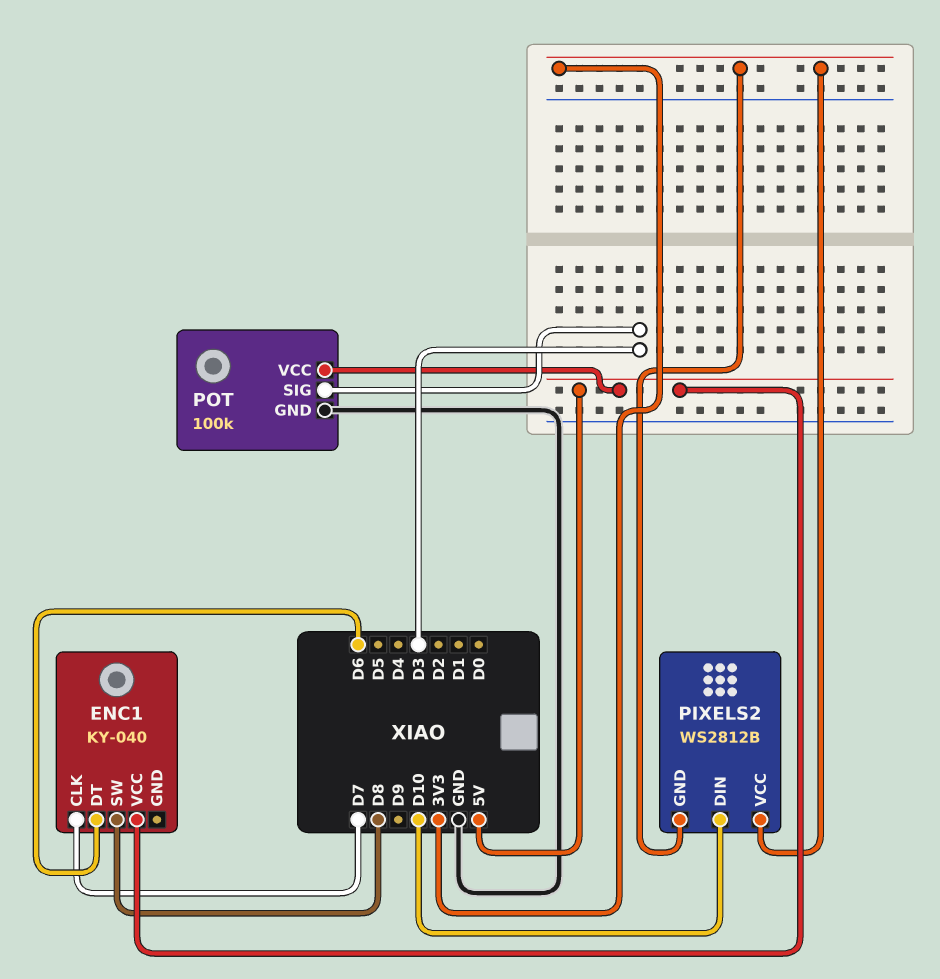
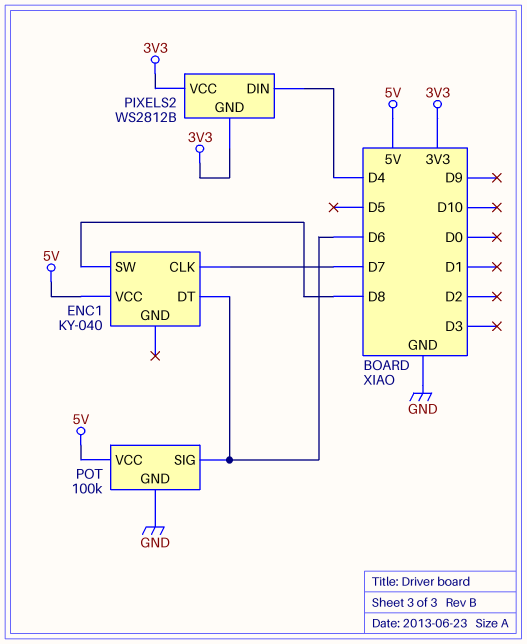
PIXELS2 pin DIN: D10 -> D4
POT pin SIG: D3 -> D6

